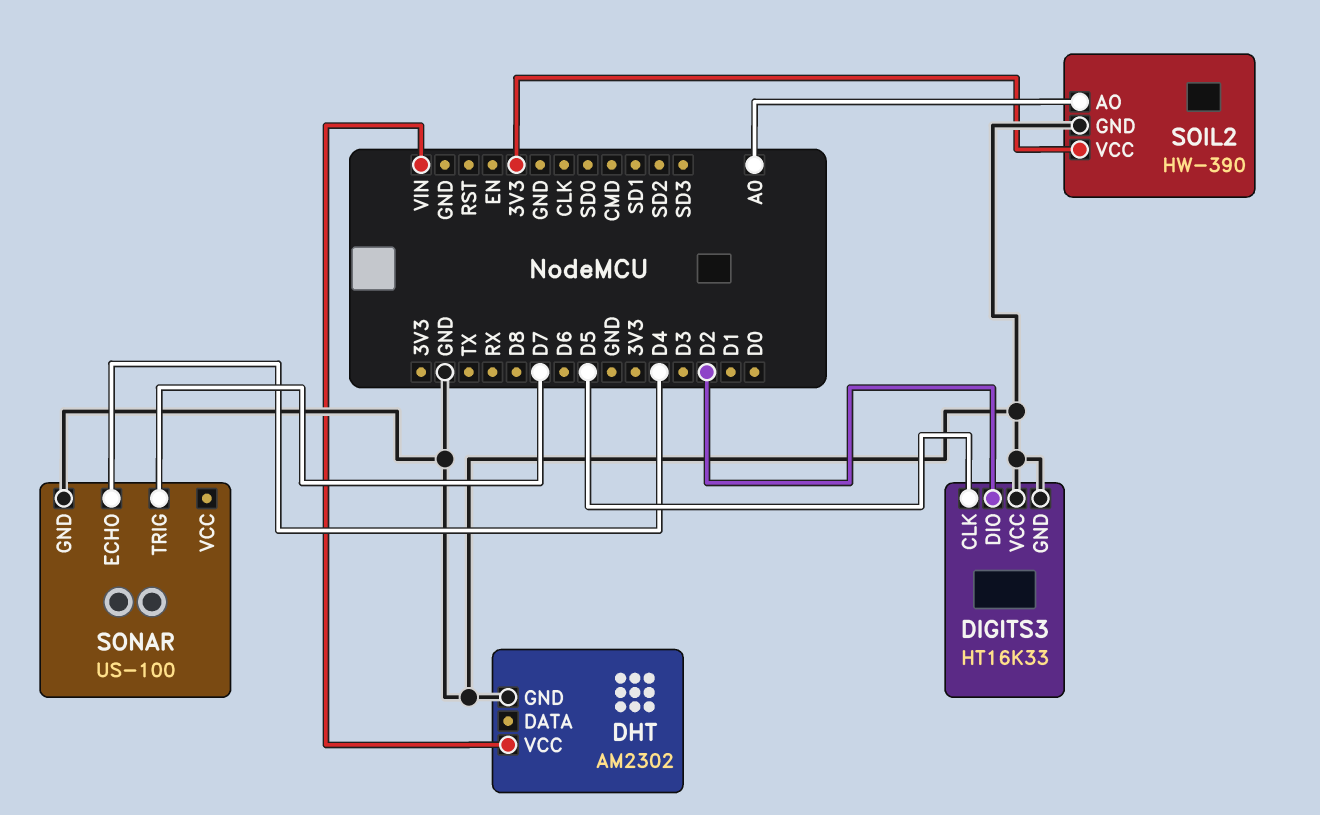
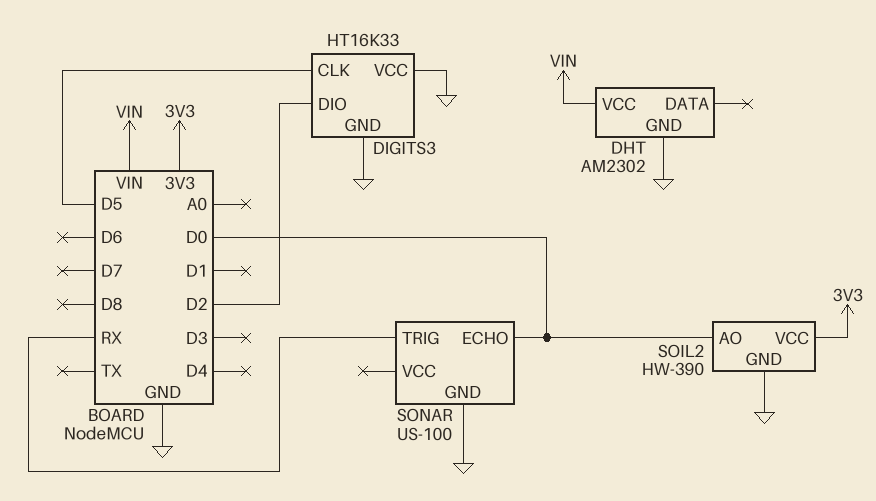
SOIL2 pin AO: A0 -> D0
SONAR pin ECHO: D4 -> D0
SONAR pin TRIG: D7 -> RX

